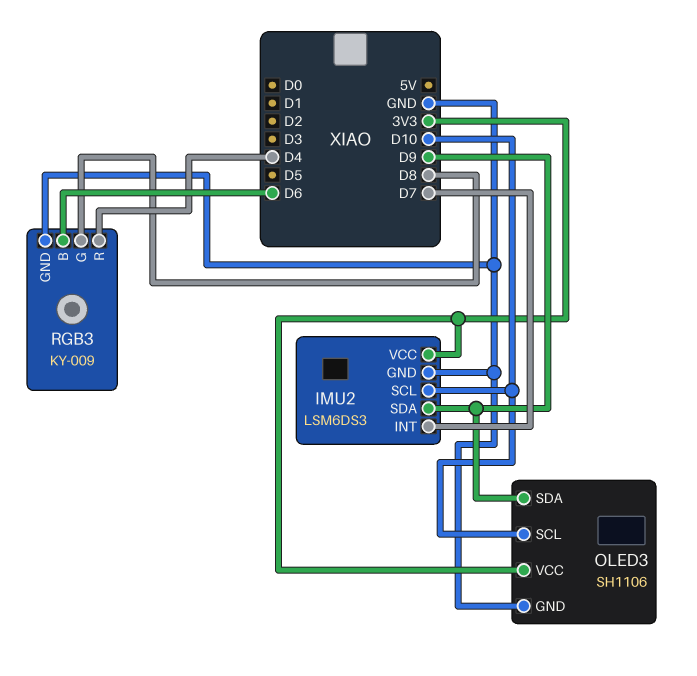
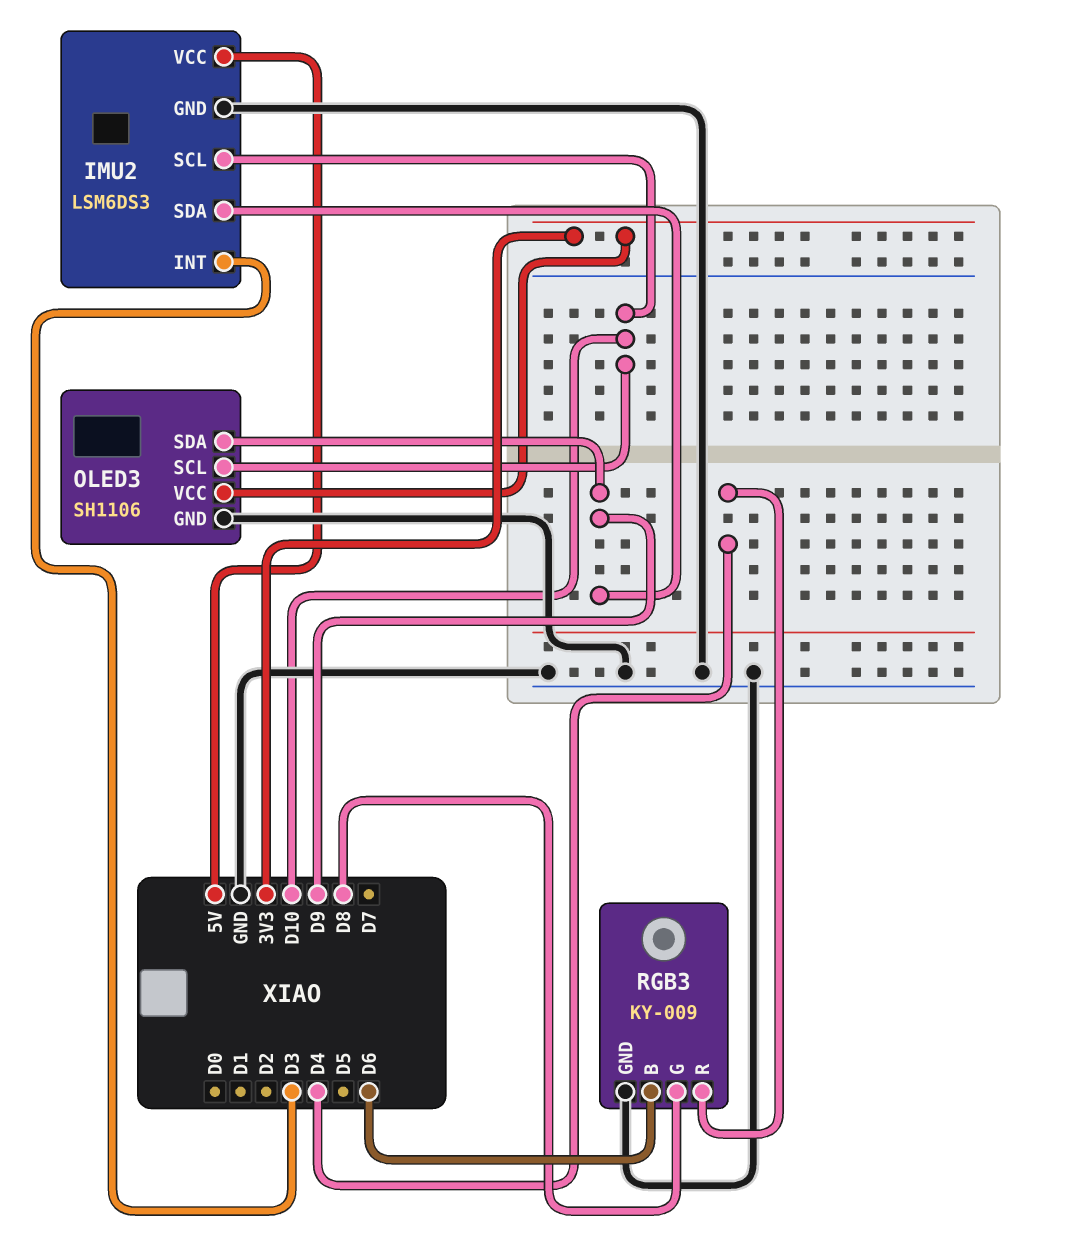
IMU2 pin INT: D7 -> D3
IMU2 pin VCC: 3V3 -> 5V

